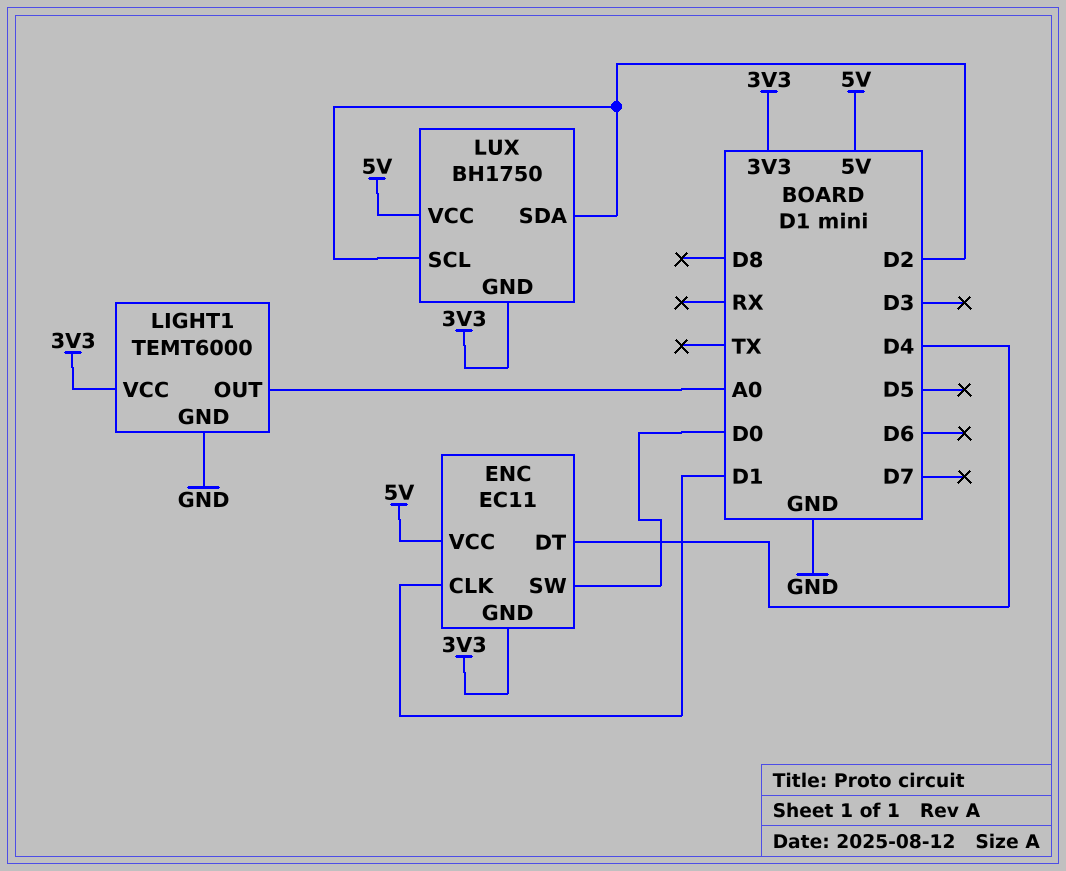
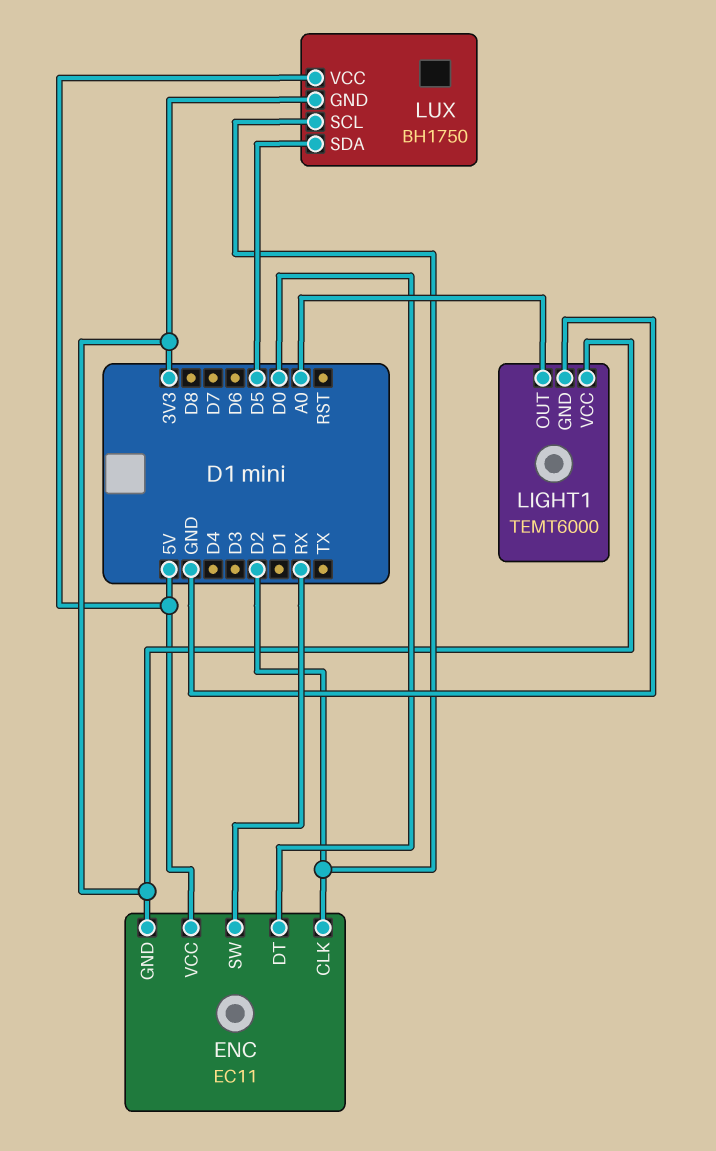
ENC pin CLK: D1 -> D2
ENC pin DT: D4 -> D0
ENC pin SW: D0 -> RX
LUX pin SDA: D2 -> D5

